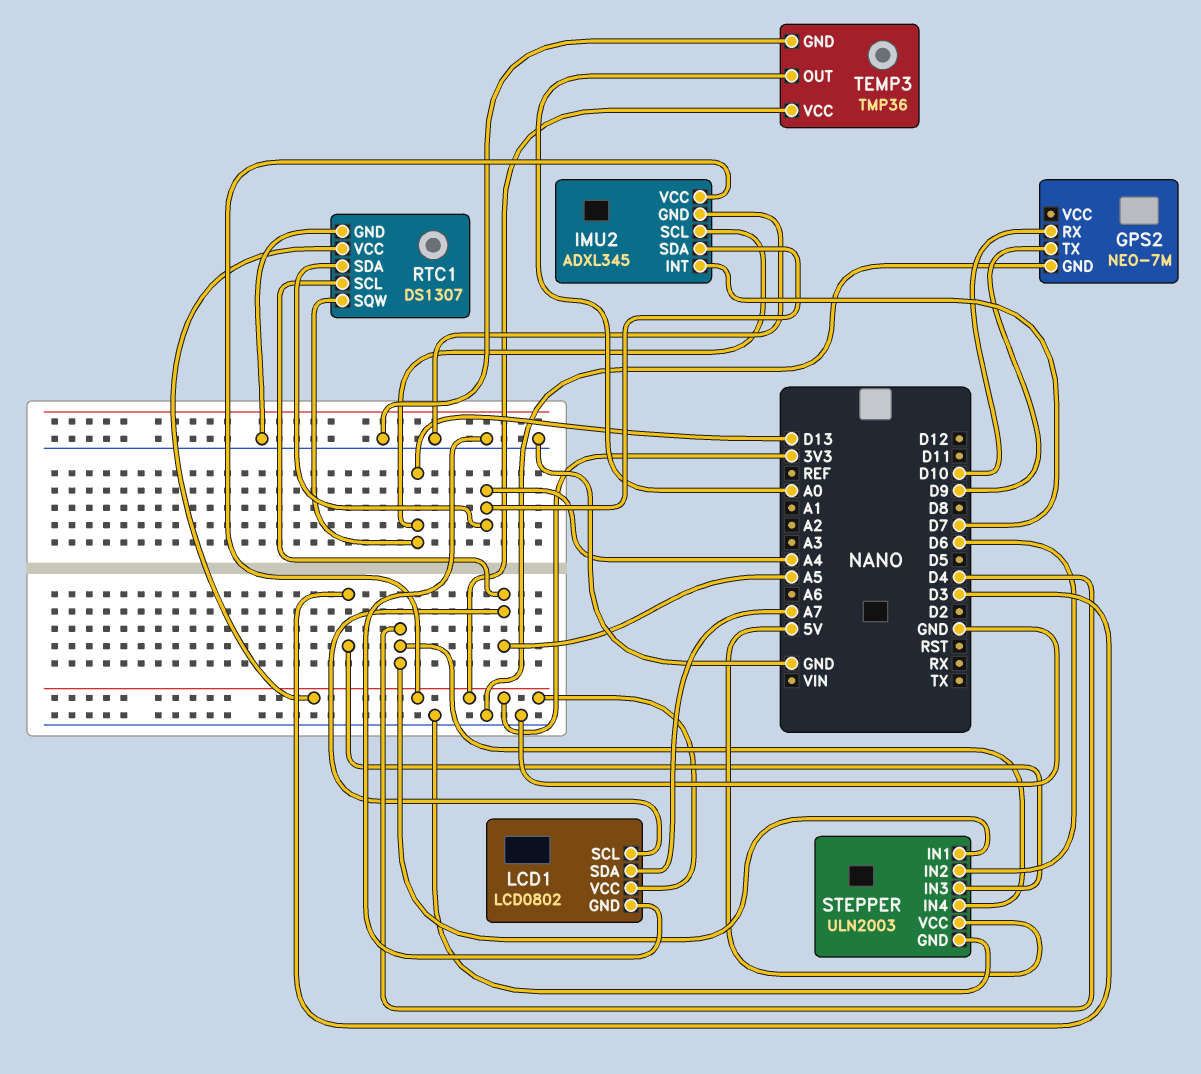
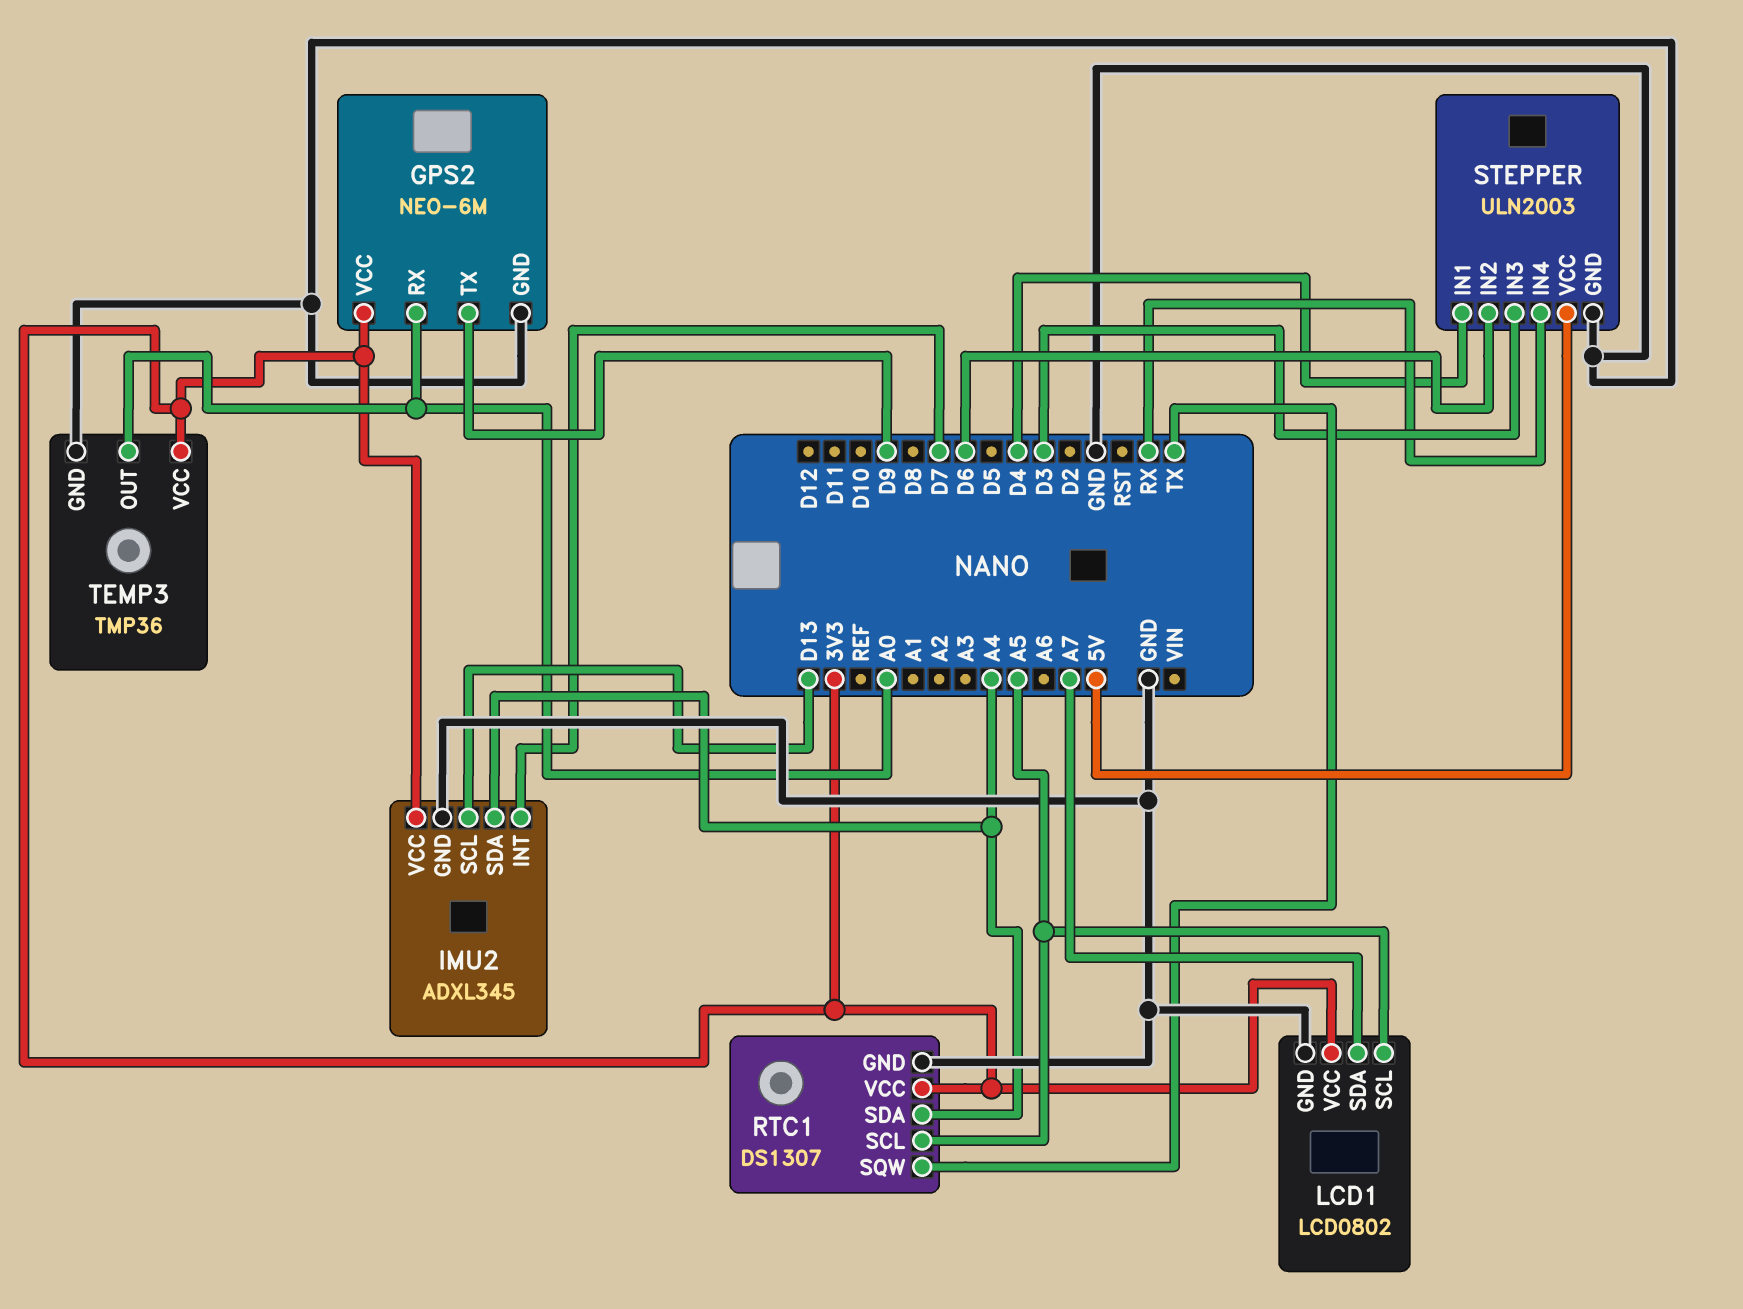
GPS2: NEO-7M -> NEO-6M
GPS2 pin RX: D10 -> A0
GPS2 pin VCC: none -> 3V3
RTC1 pin SQW: D13 -> TX
STEPPER pin IN4: D4 -> RX

